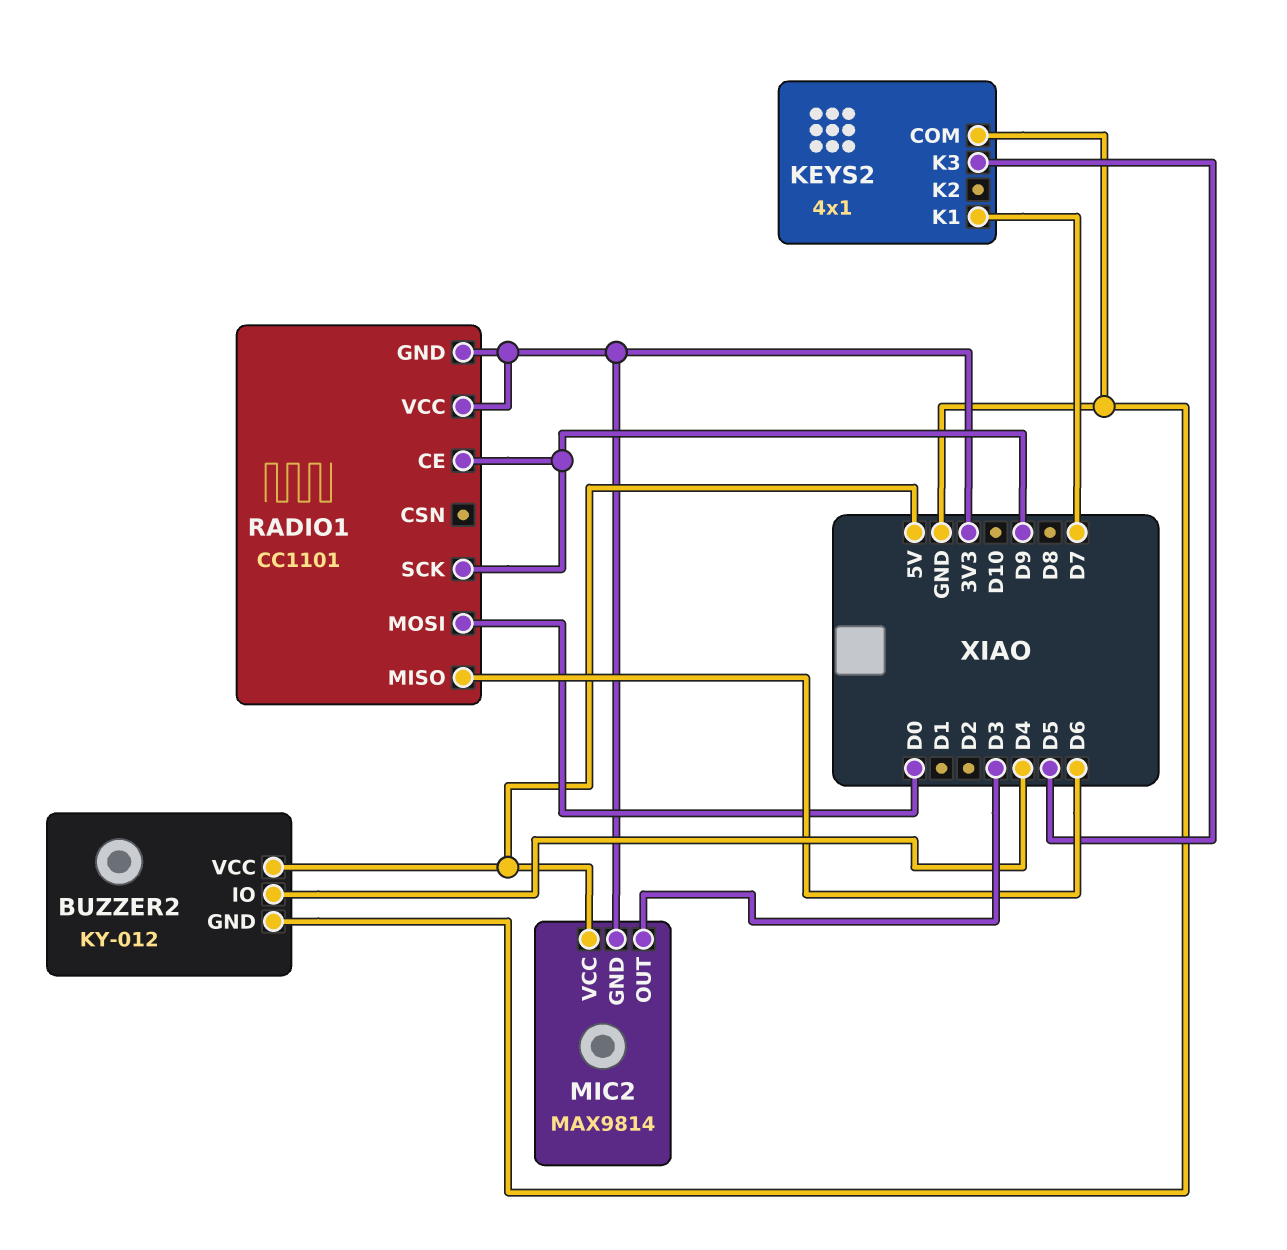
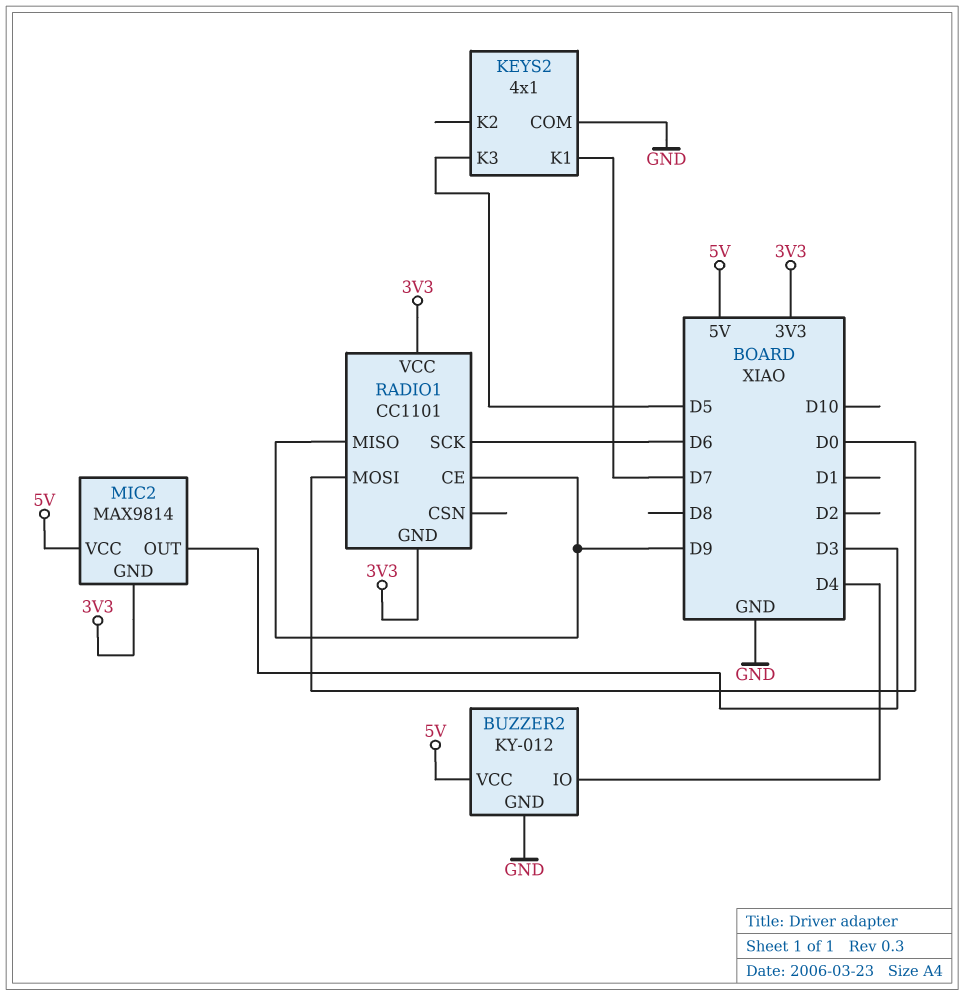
RADIO1 pin MISO: D6 -> D9
RADIO1 pin SCK: D9 -> D6

